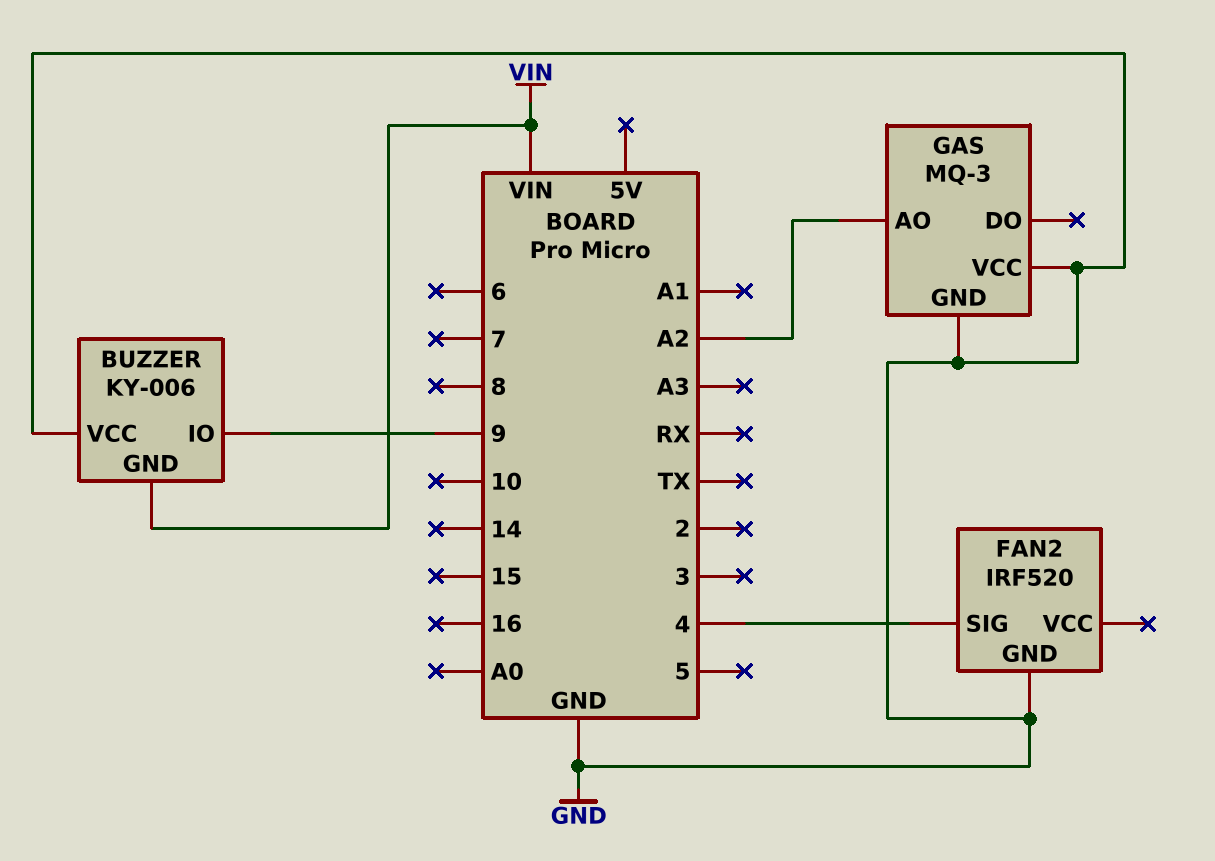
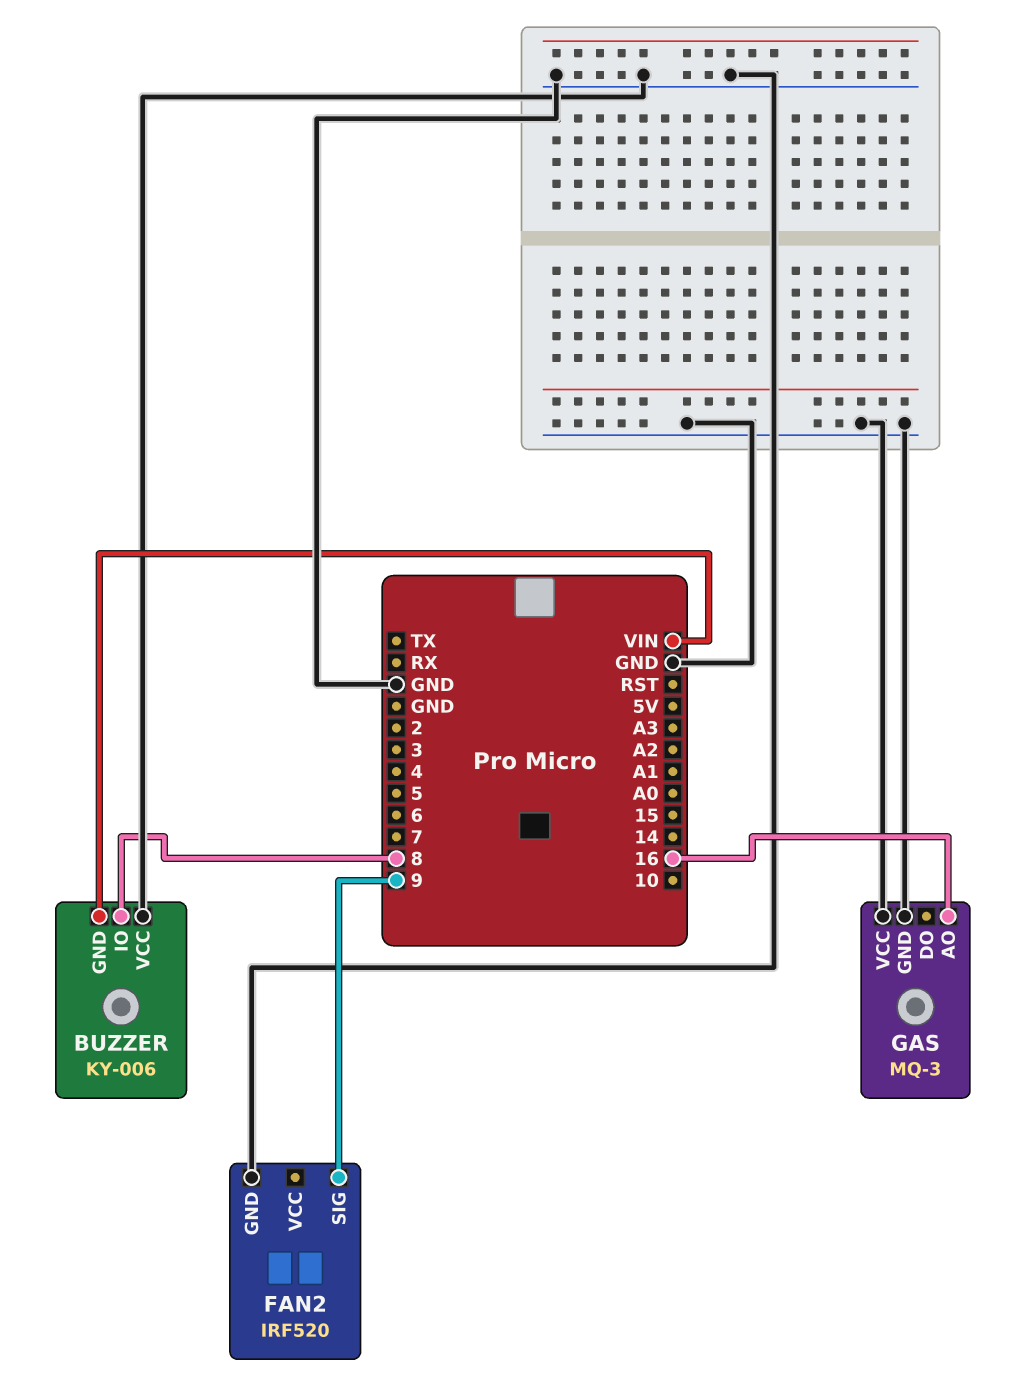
BUZZER pin IO: 9 -> 8
FAN2 pin SIG: 4 -> 9
GAS pin AO: A2 -> 16

